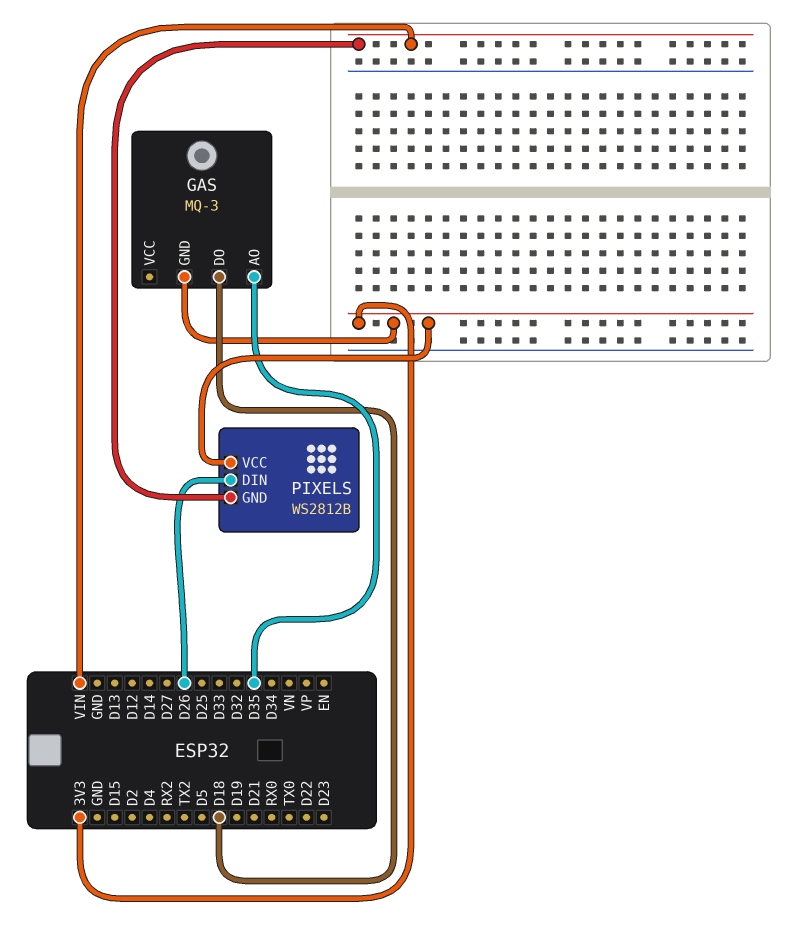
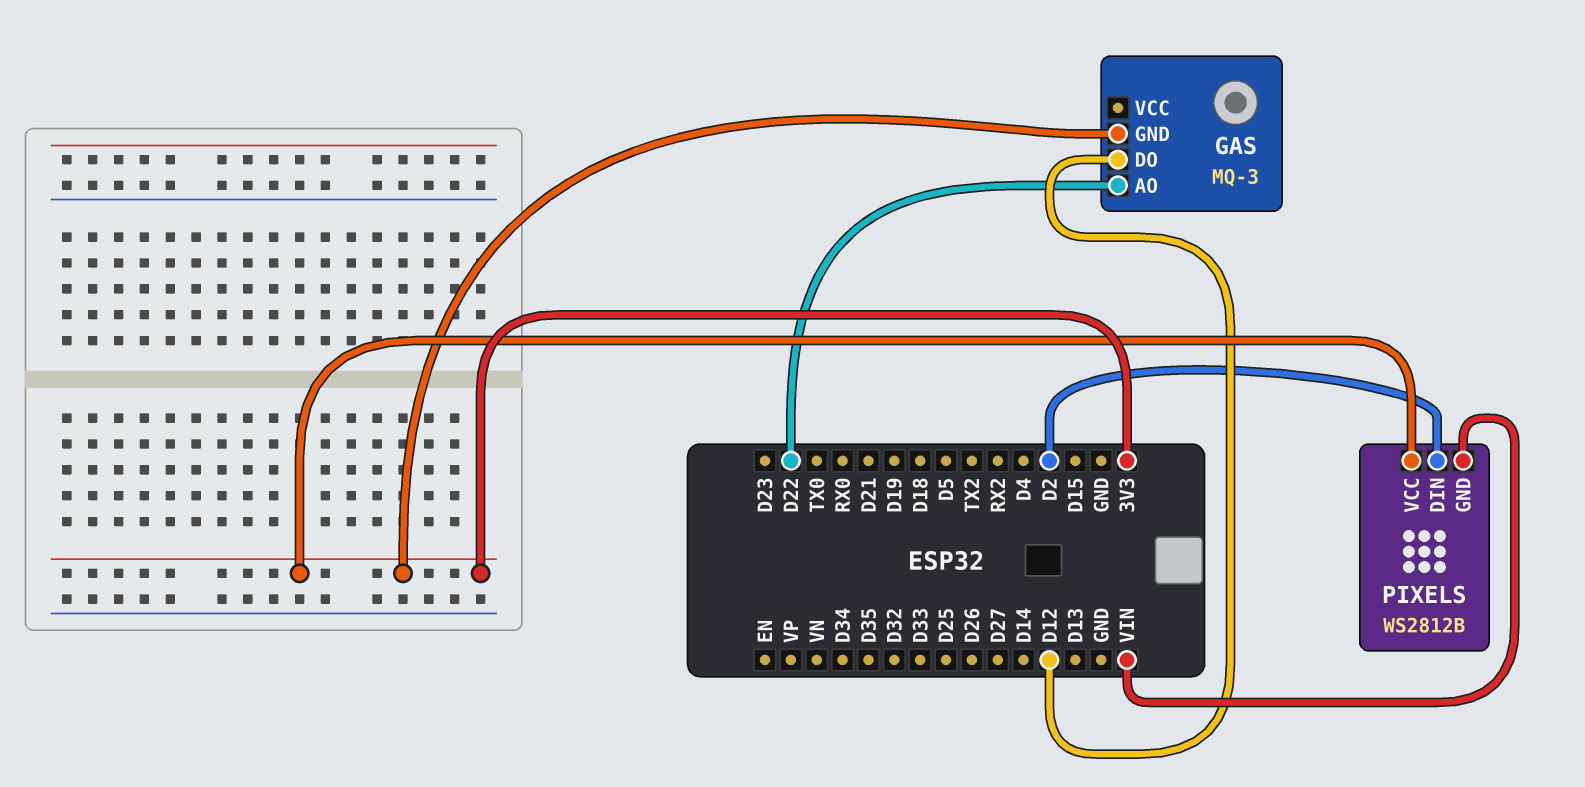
GAS pin AO: D35 -> D22
GAS pin DO: D18 -> D12
PIXELS pin DIN: D26 -> D2

